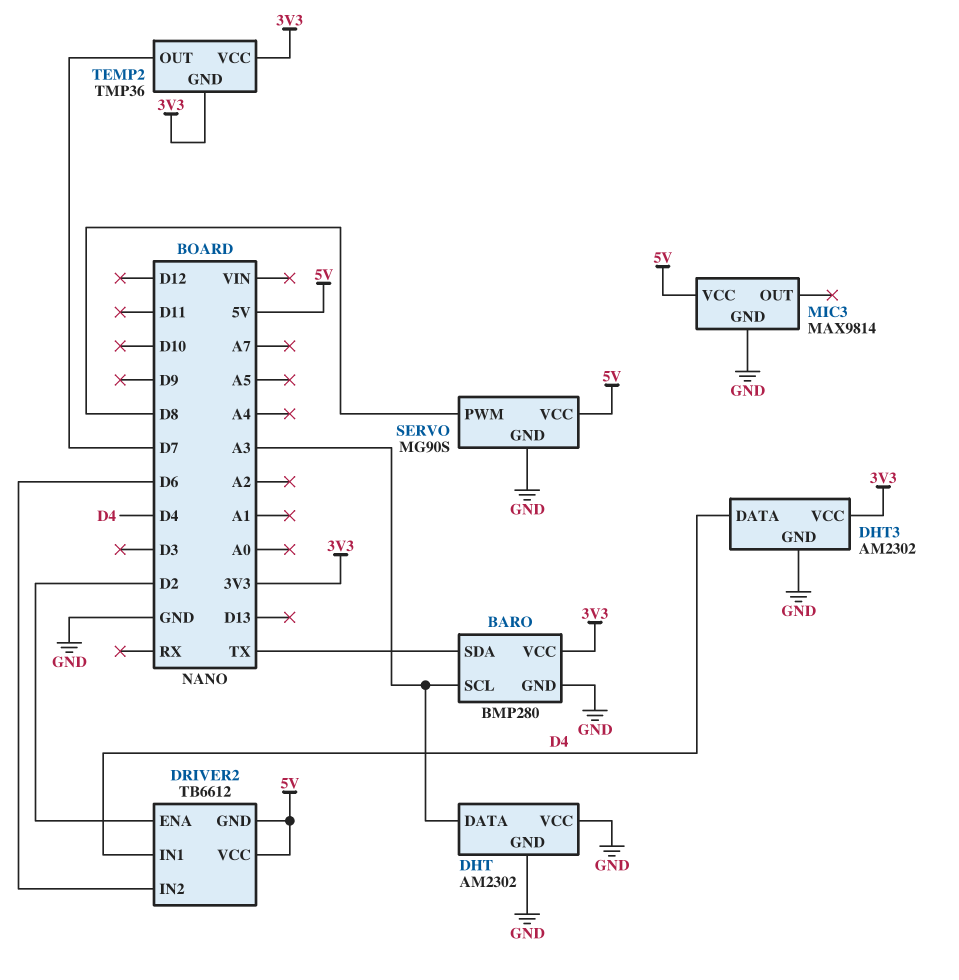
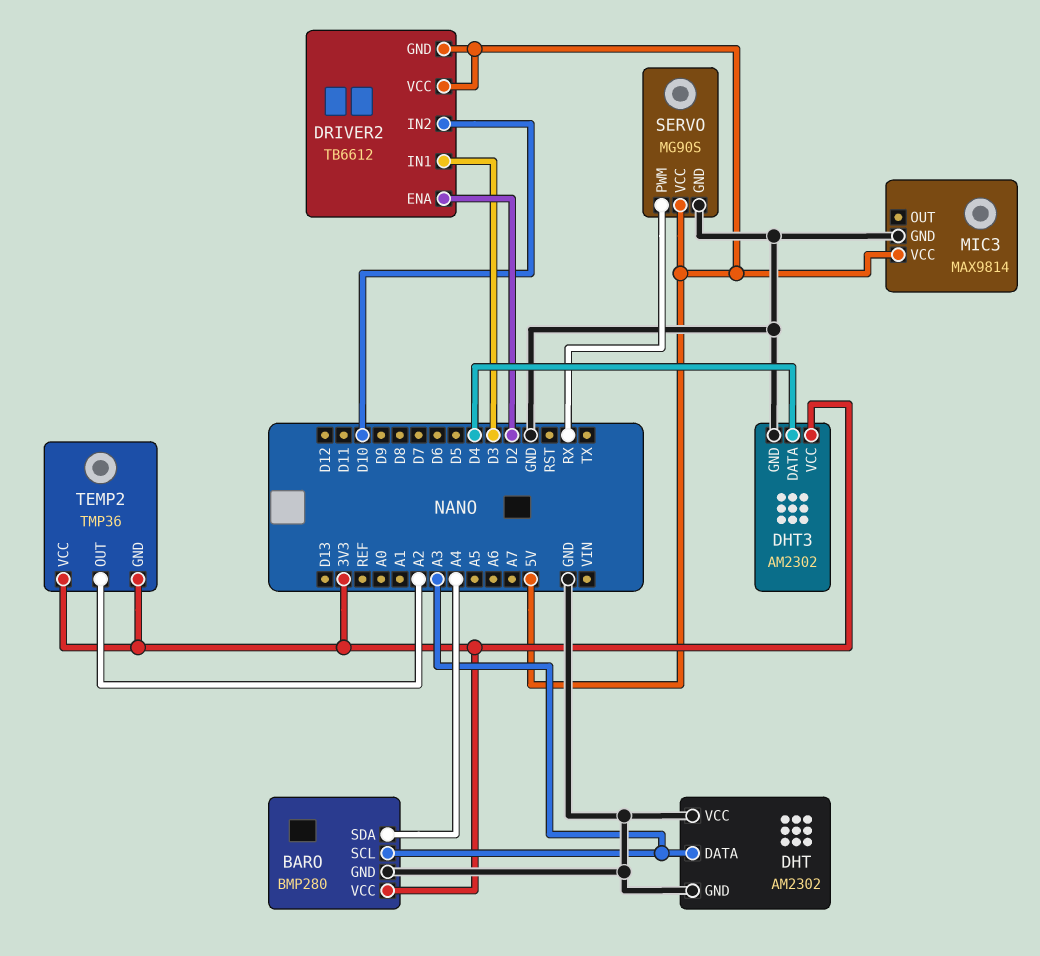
BARO pin SDA: TX -> A4
DRIVER2 pin IN1: D4 -> D3
DRIVER2 pin IN2: D6 -> D10
SERVO pin PWM: D8 -> RX
TEMP2 pin OUT: D7 -> A2

